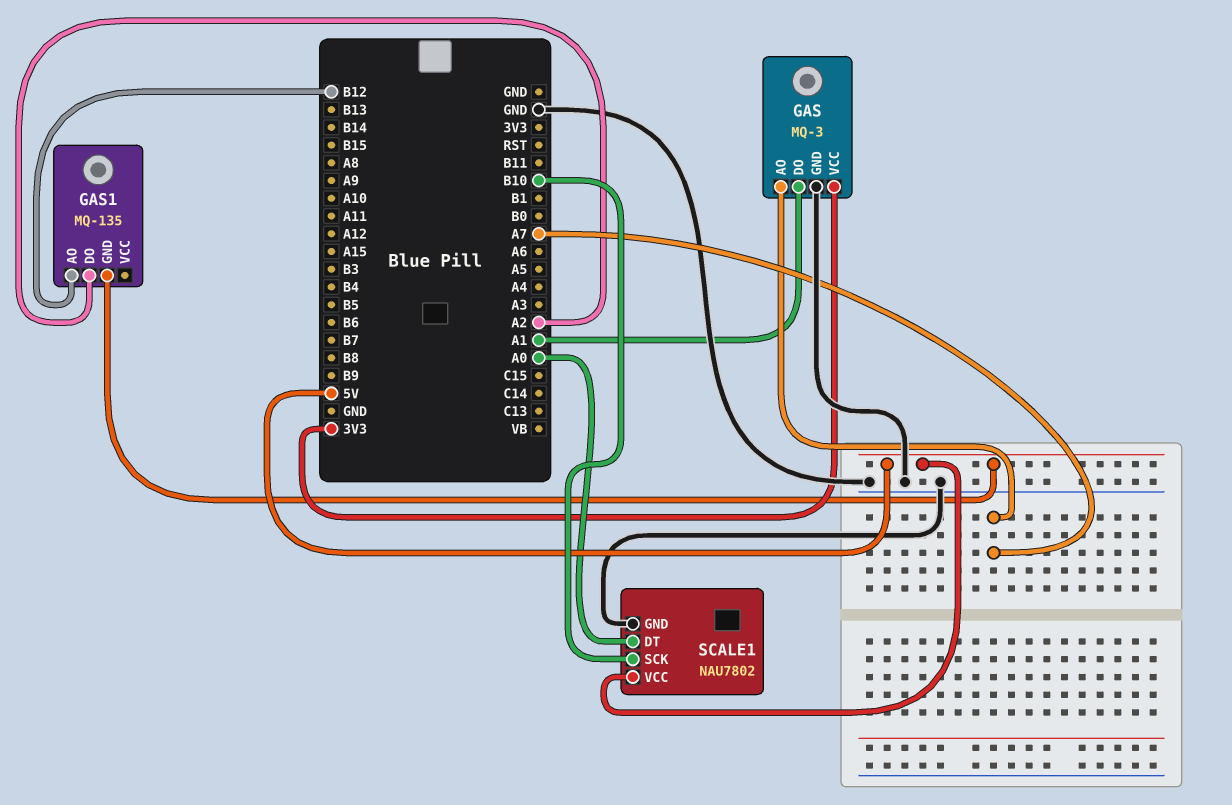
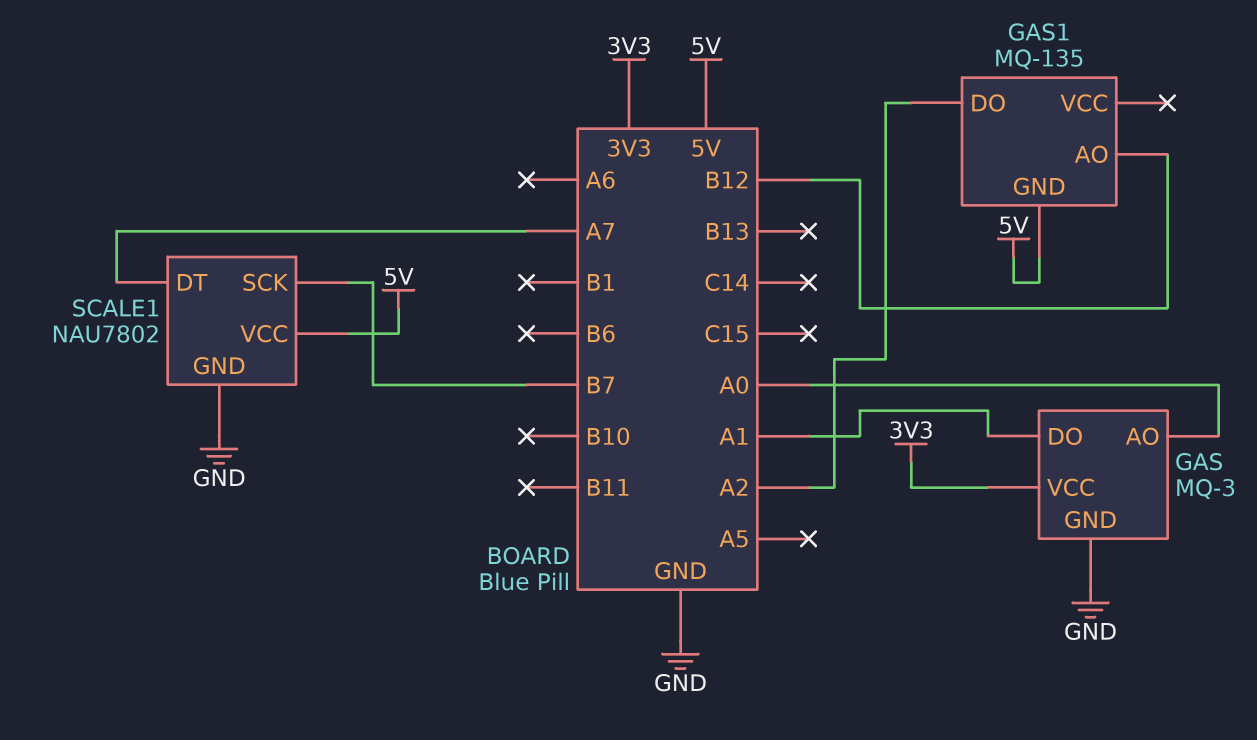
GAS pin AO: A7 -> A0
SCALE1 pin DT: A0 -> A7
SCALE1 pin SCK: B10 -> B7

